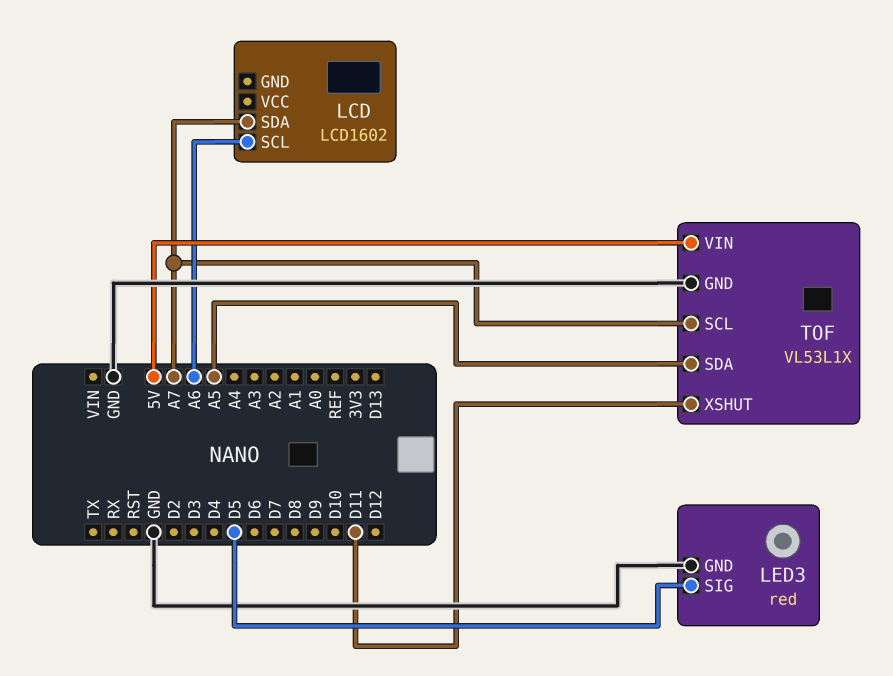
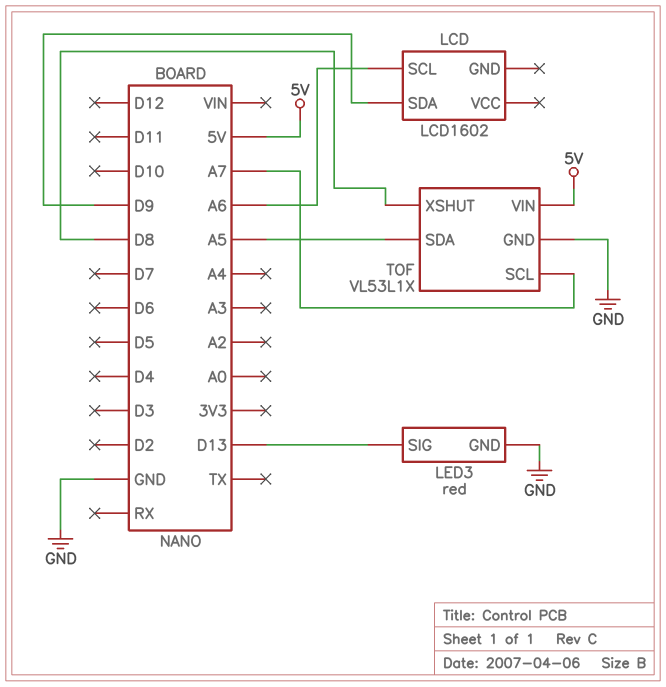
LCD pin SDA: A7 -> D9
LED3 pin SIG: D5 -> D13
TOF pin XSHUT: D11 -> D8

